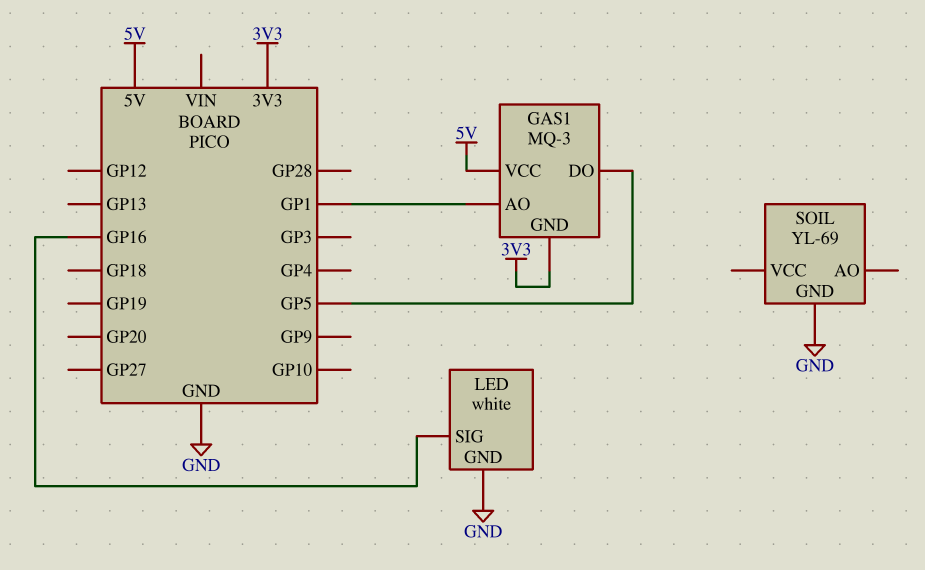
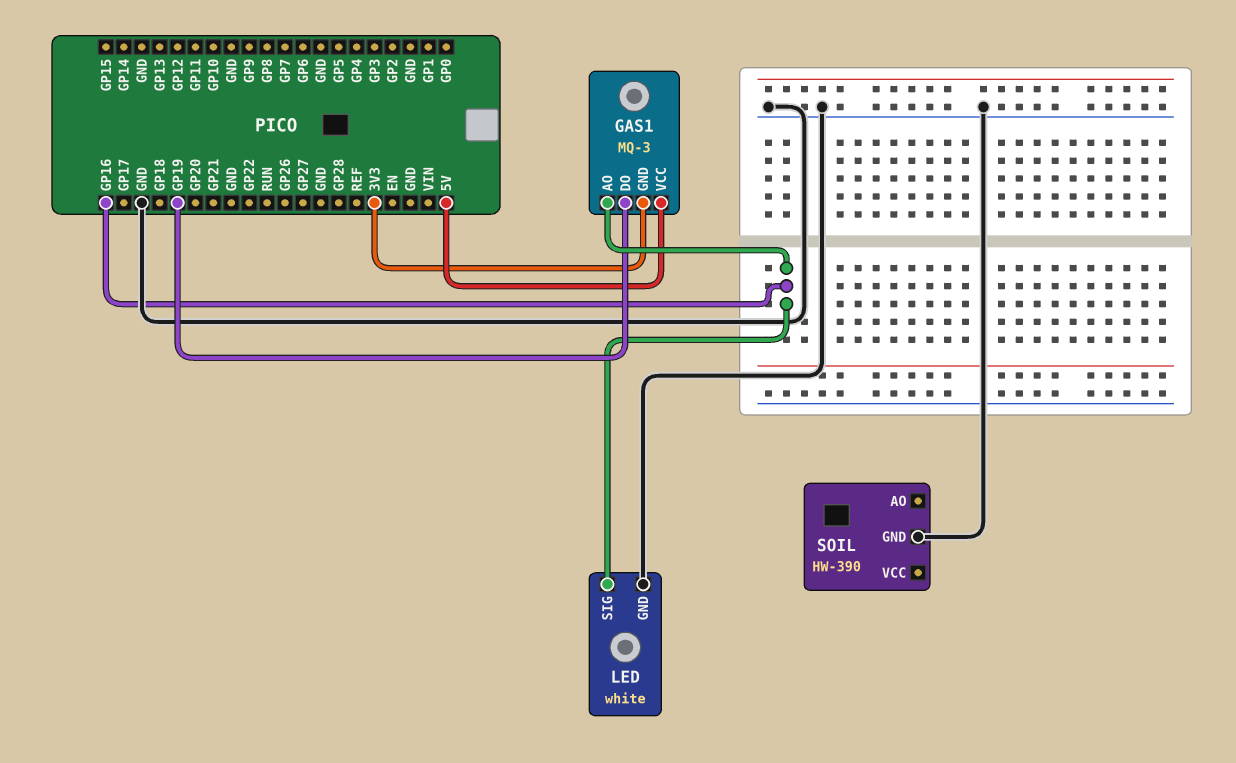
GAS1 pin AO: GP1 -> GP16
GAS1 pin DO: GP5 -> GP19
SOIL: YL-69 -> HW-390

